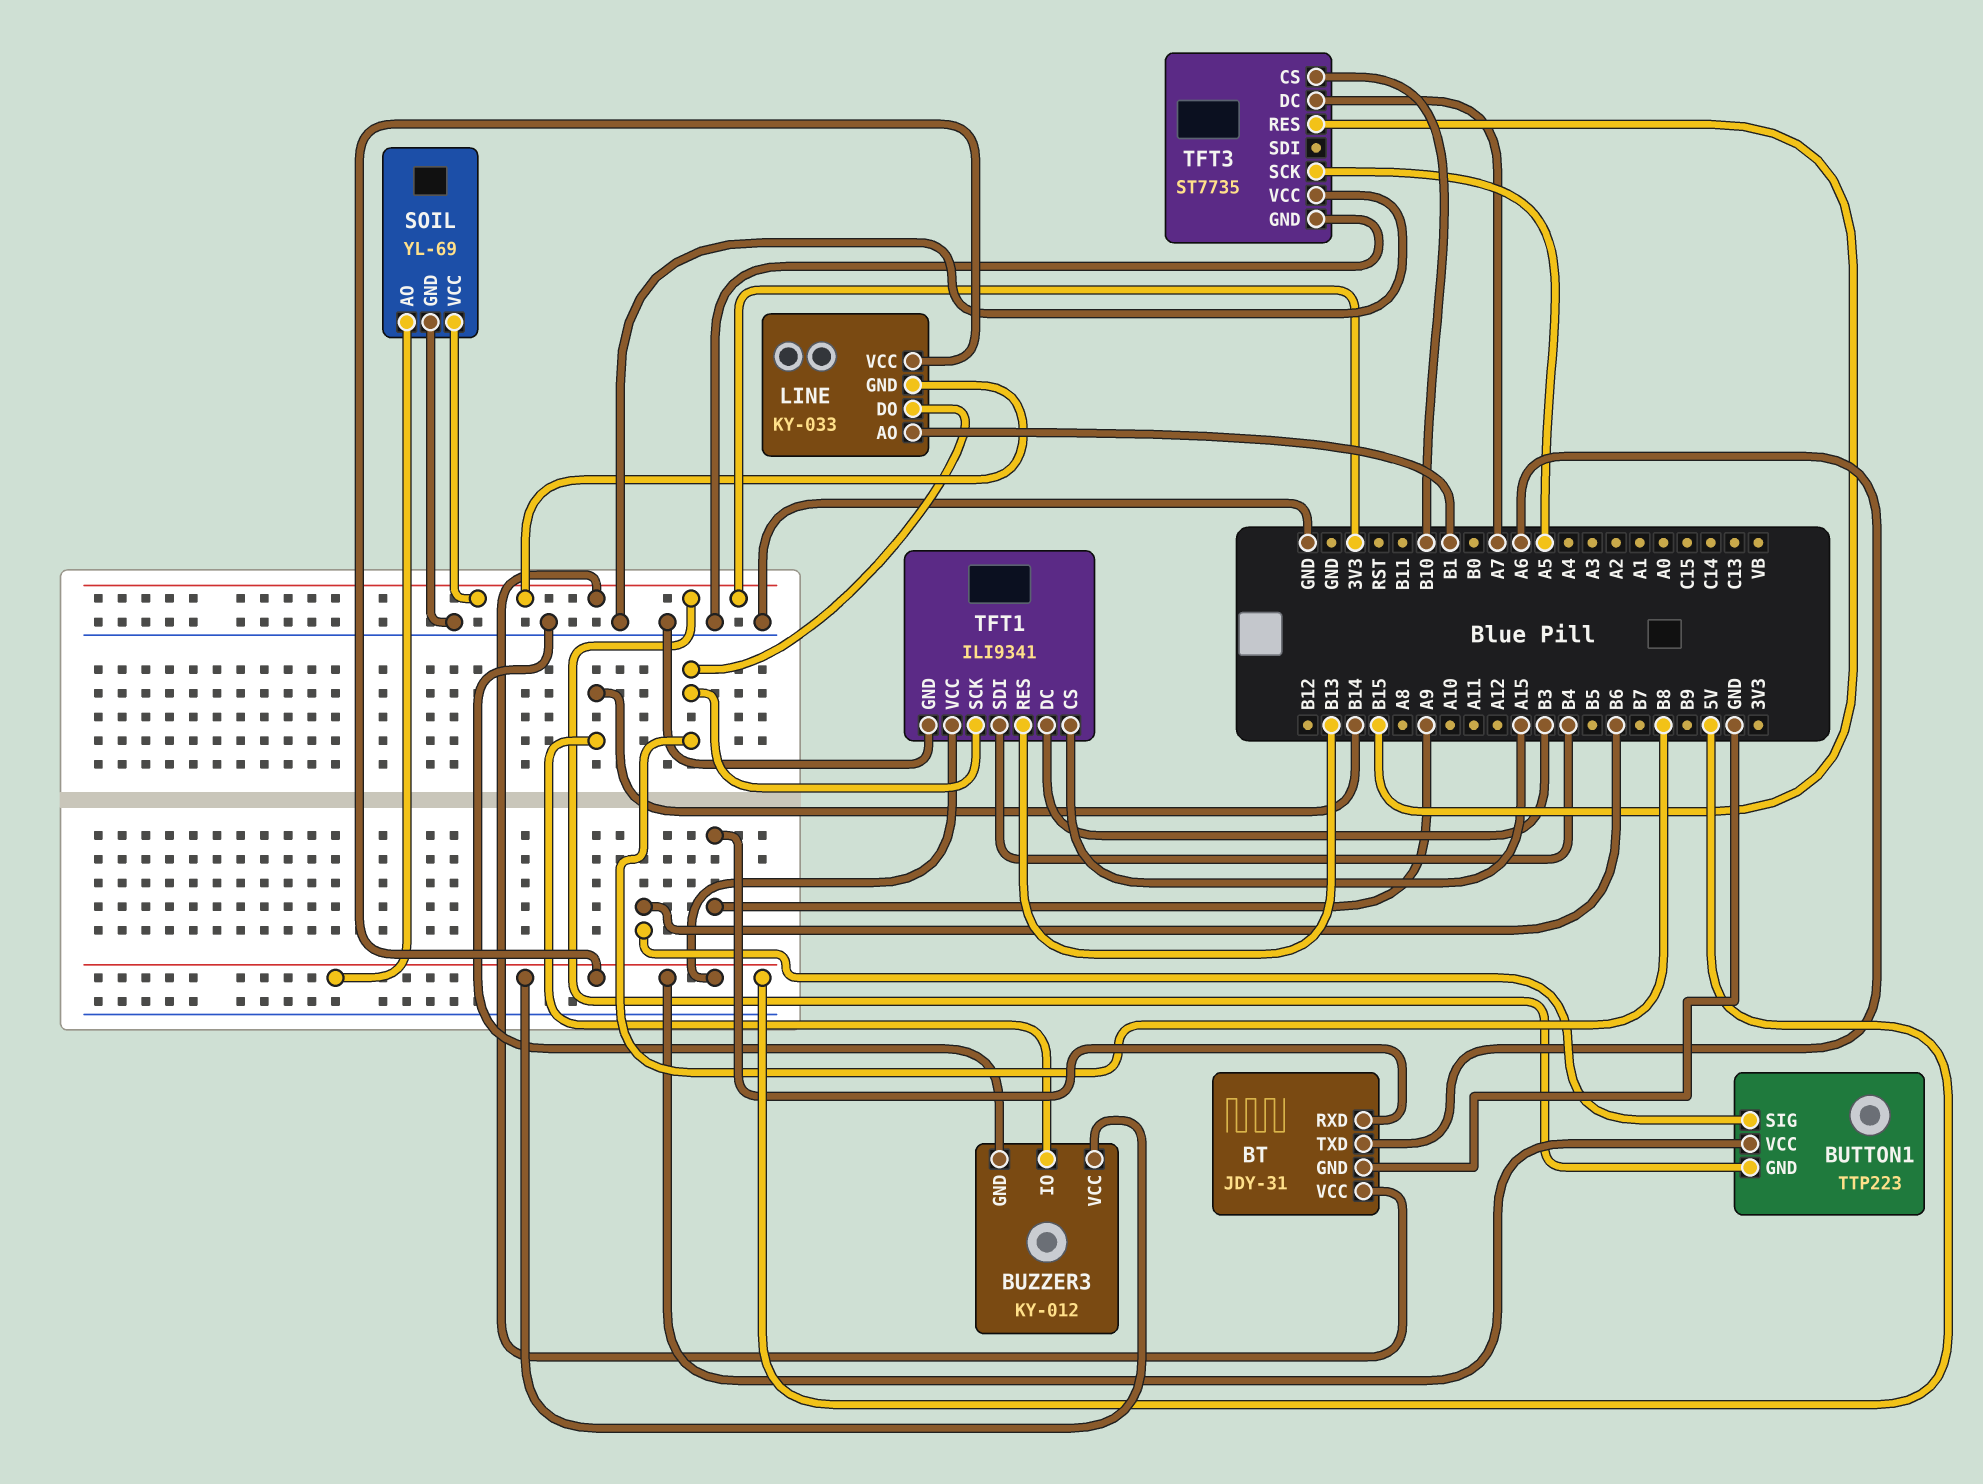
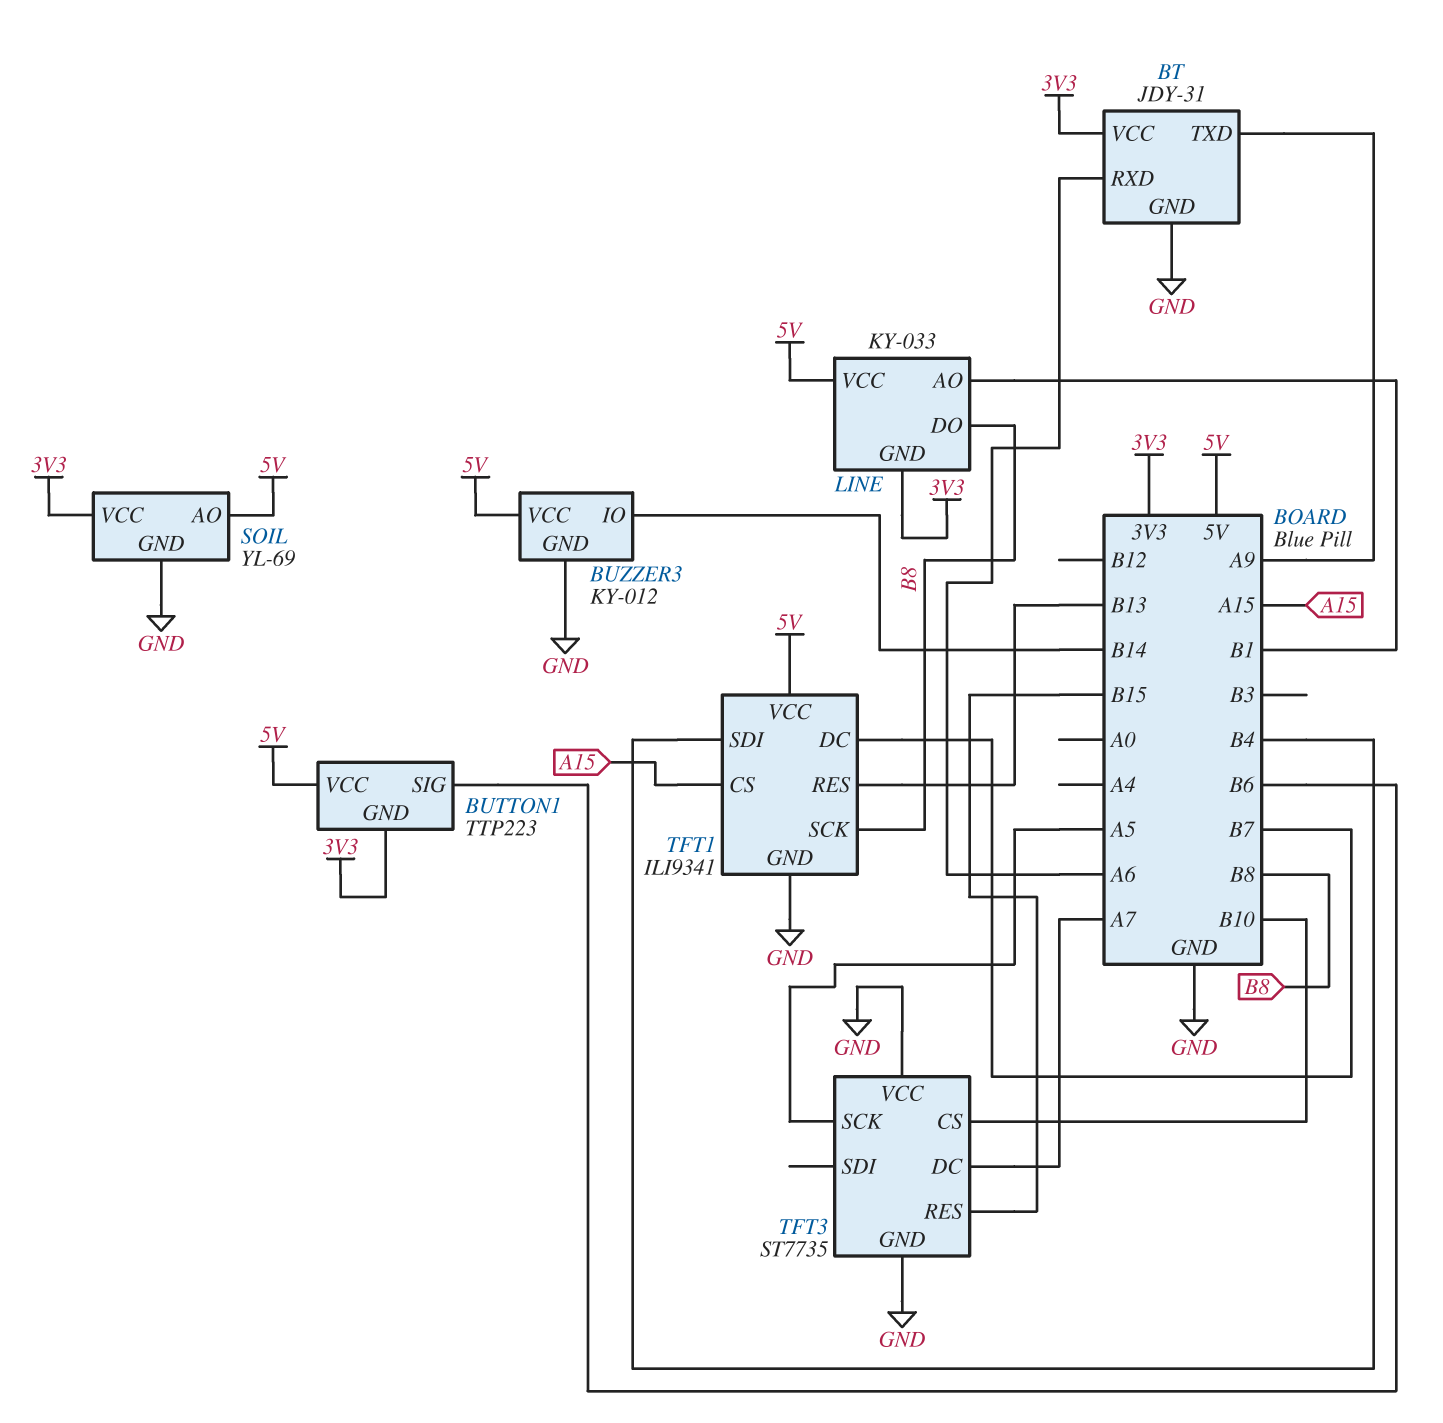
BT pin RXD: A9 -> A6
BT pin TXD: A6 -> A9
TFT1 pin DC: B3 -> B7

